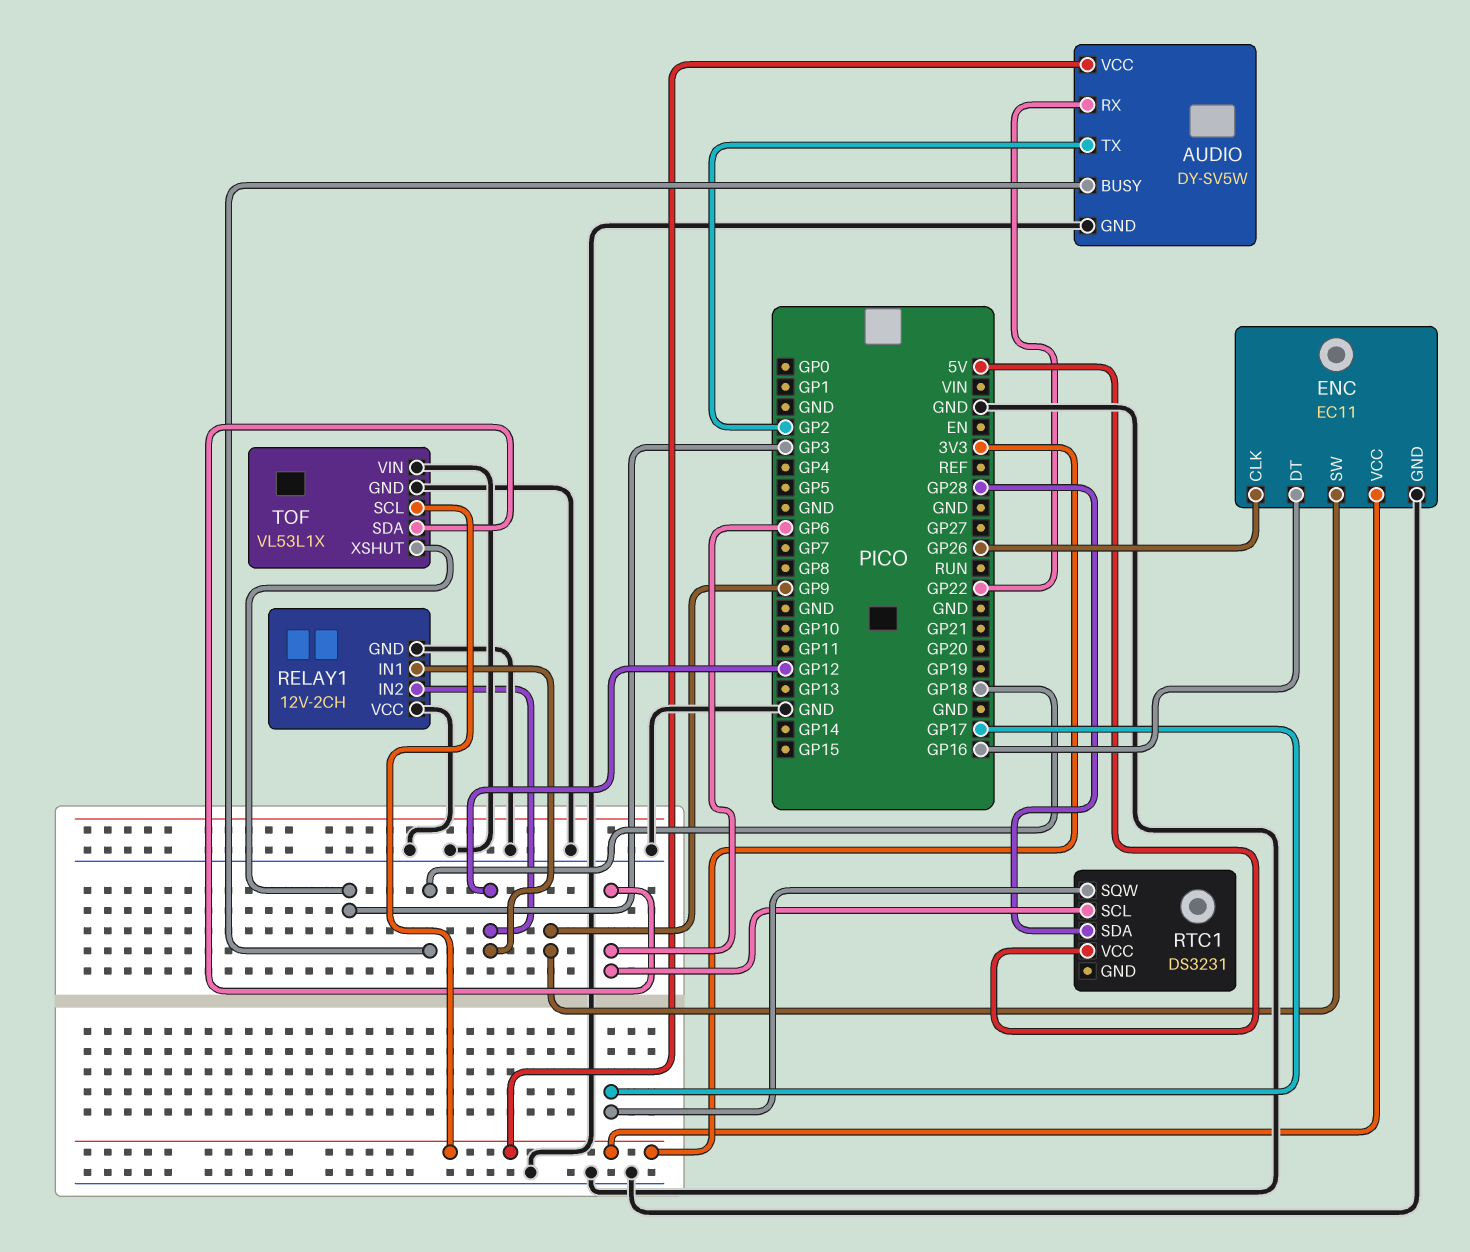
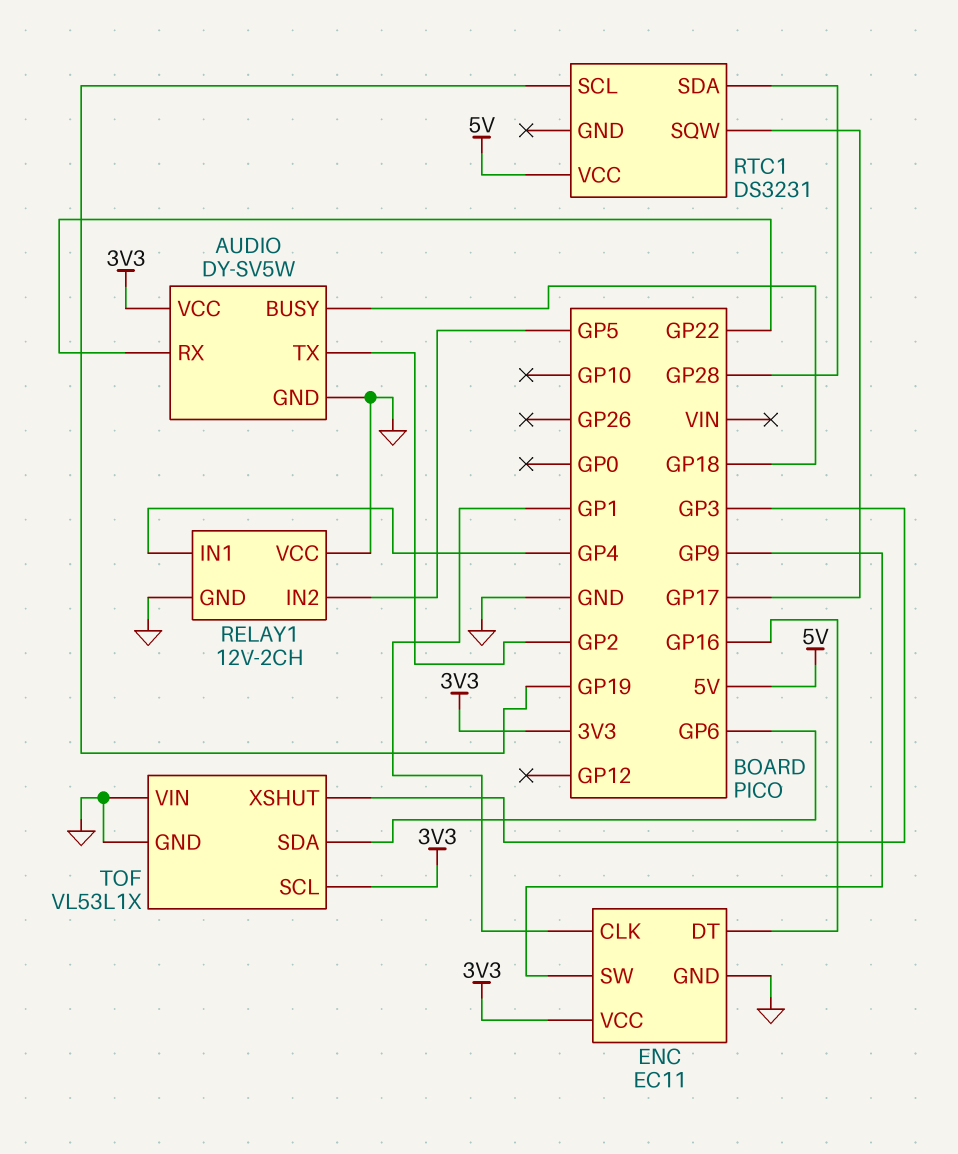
ENC pin CLK: GP26 -> GP1
RELAY1 pin IN1: GP12 -> GP4
RELAY1 pin IN2: GP12 -> GP5
RTC1 pin SCL: GP6 -> GP19

